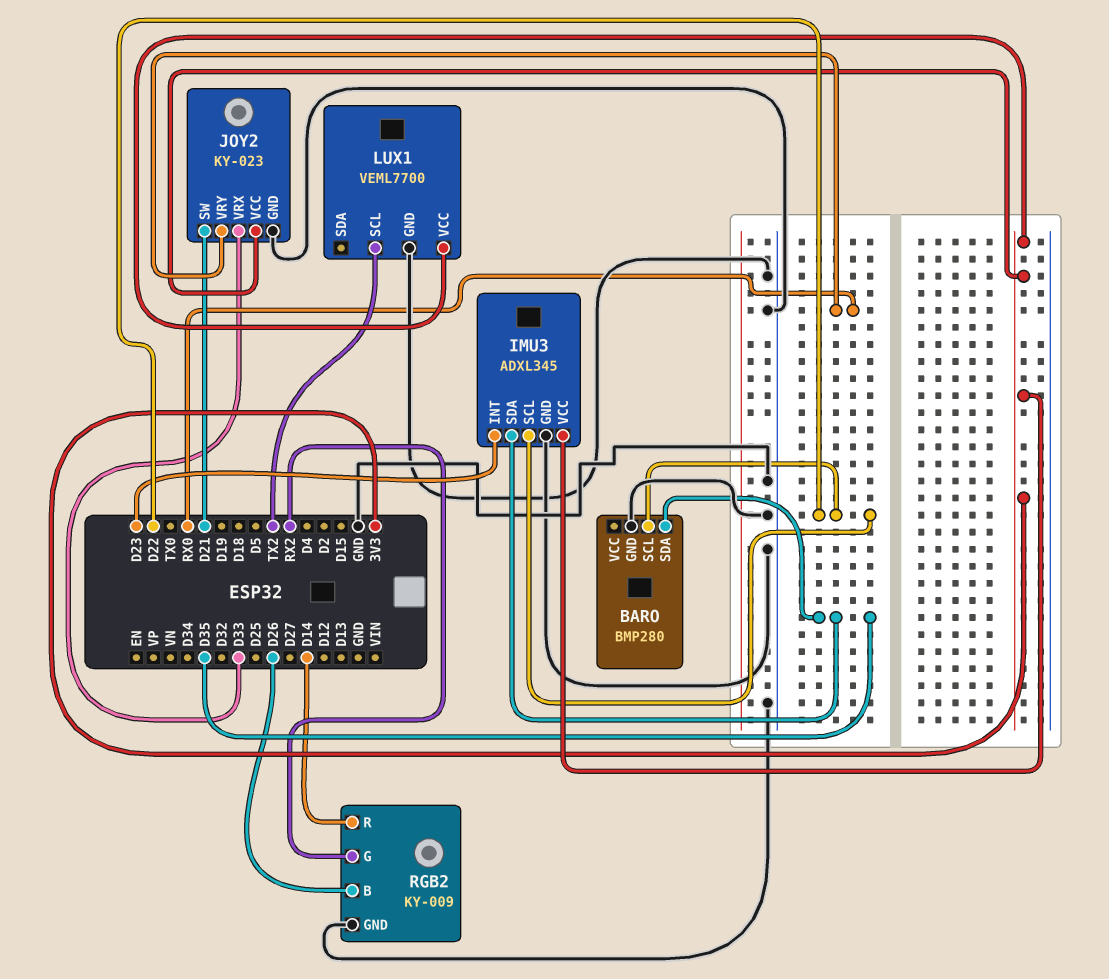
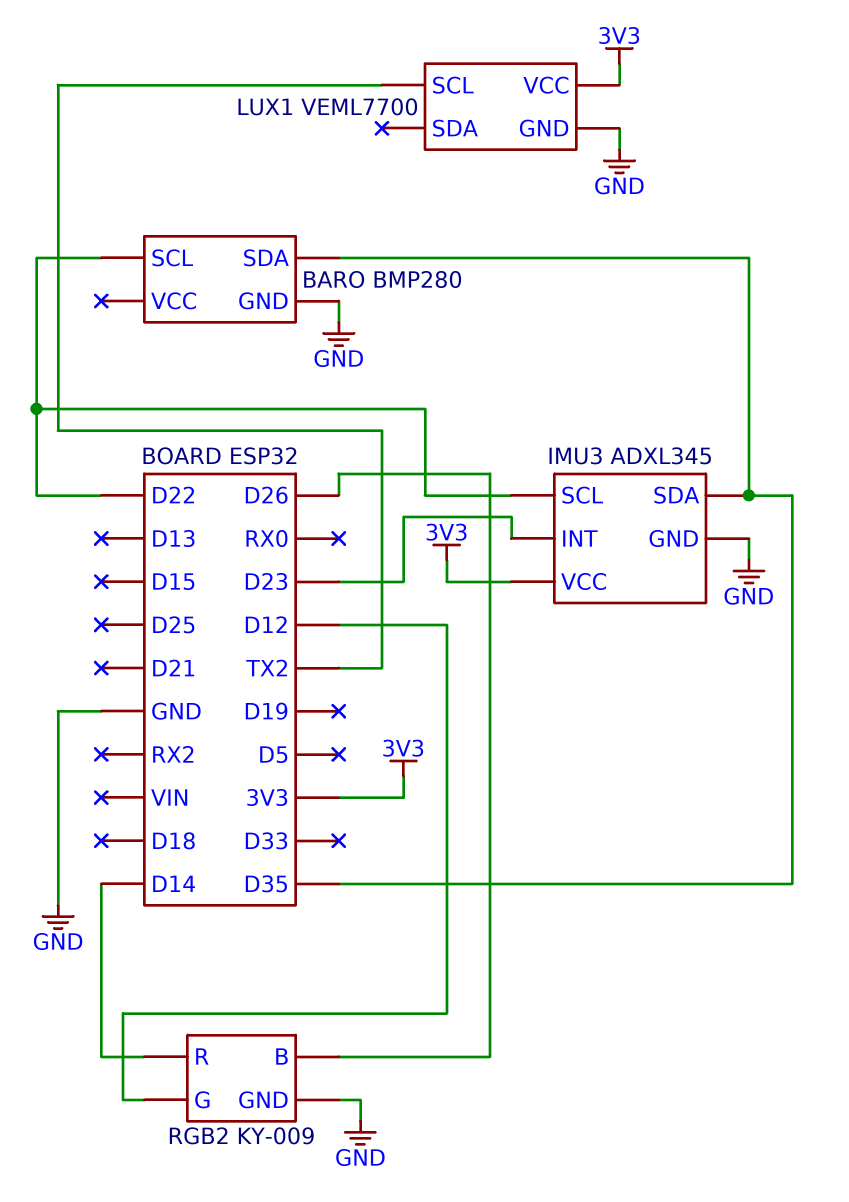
JOY2: KY-023 -> none
JOY2 pin GND: GND -> none
JOY2 pin SW: D21 -> none
JOY2 pin VCC: 3V3 -> none
JOY2 pin VRX: D33 -> none
JOY2 pin VRY: RX0 -> none
RGB2 pin G: RX2 -> D12

